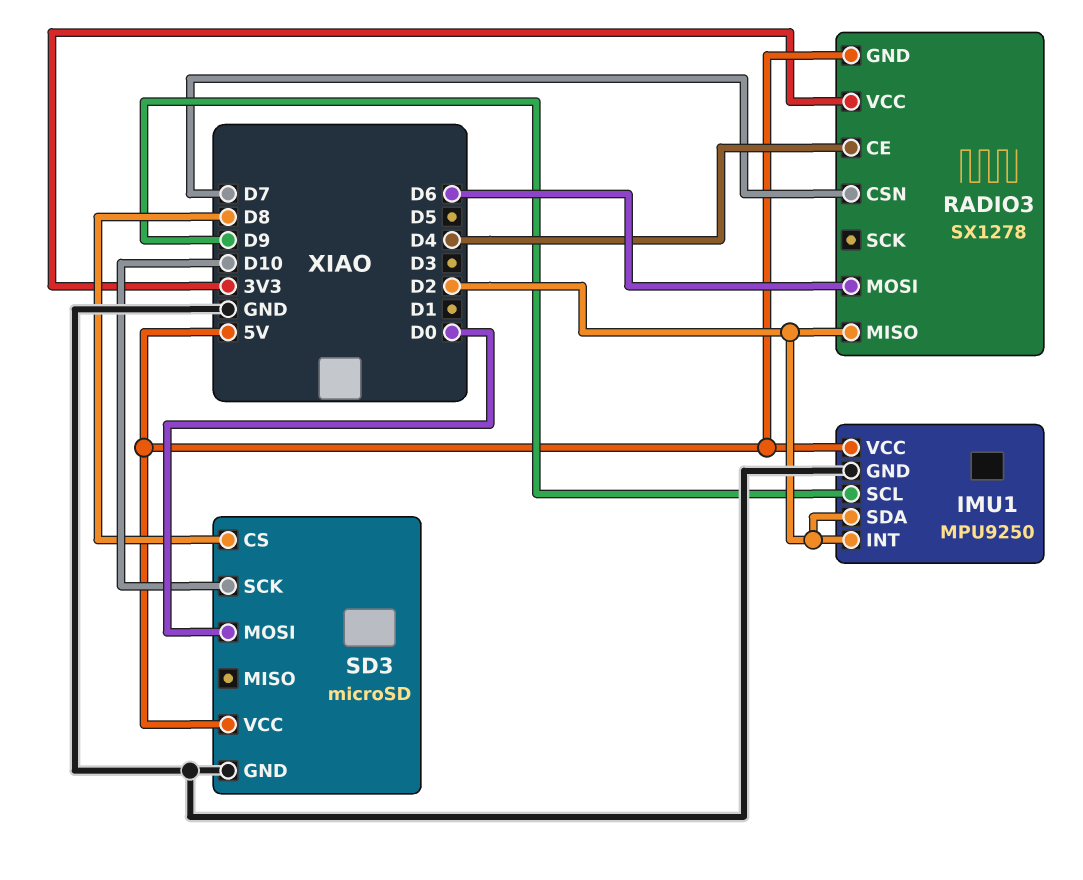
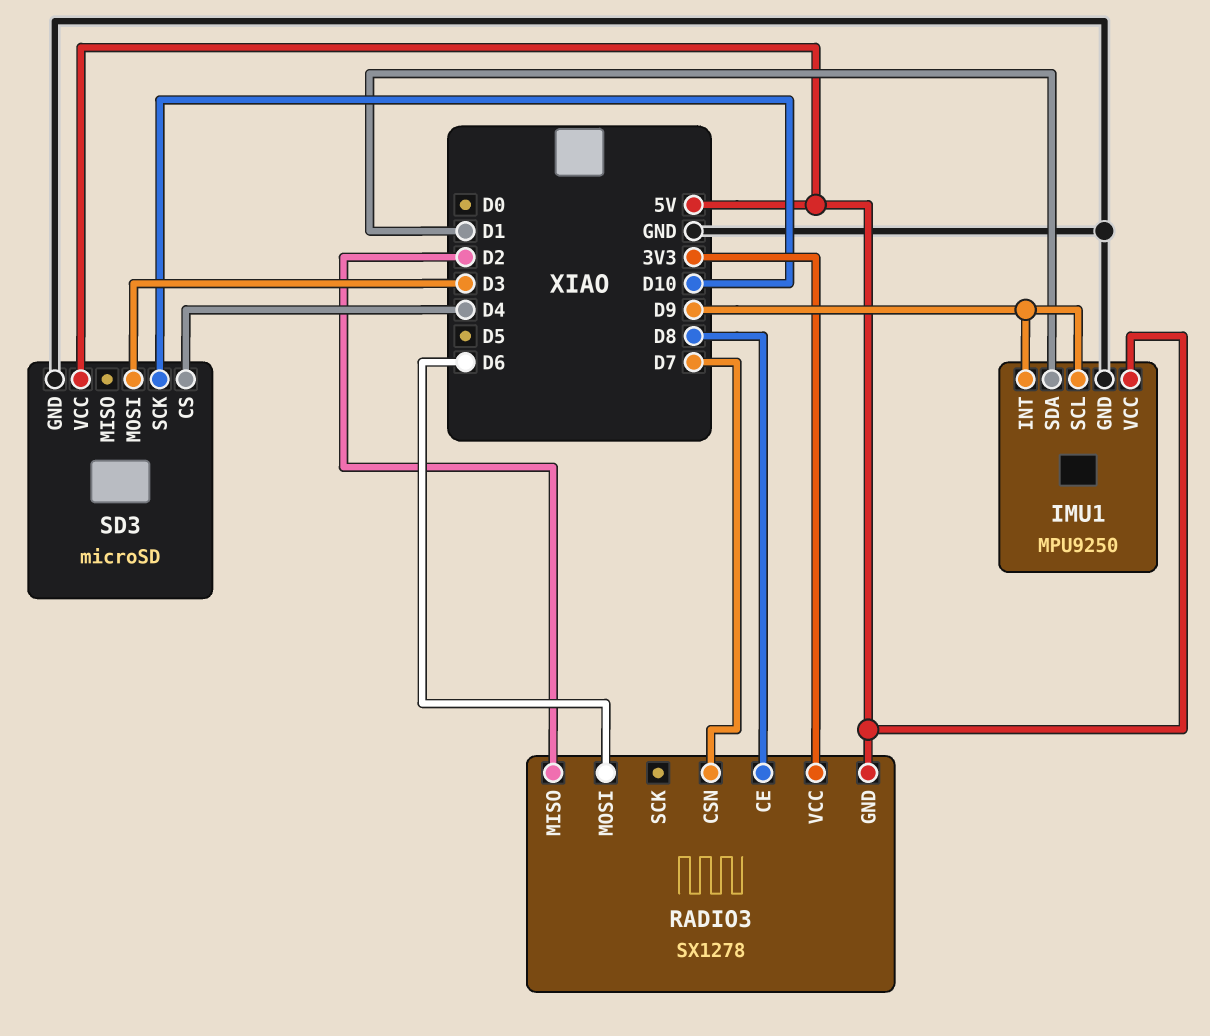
IMU1 pin INT: D2 -> D9
IMU1 pin SDA: D2 -> D1
RADIO3 pin CE: D4 -> D8
SD3 pin CS: D8 -> D4
SD3 pin MOSI: D0 -> D3

